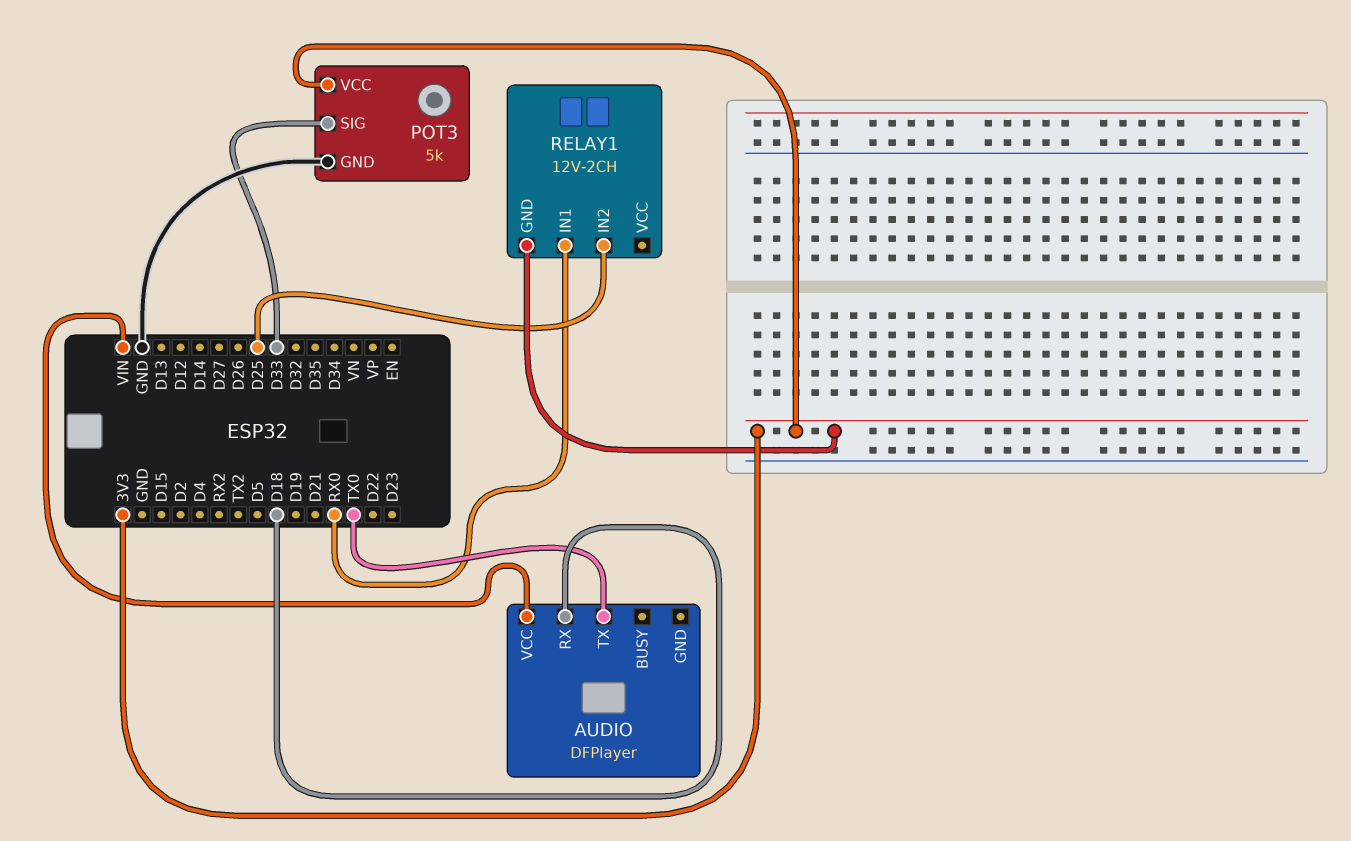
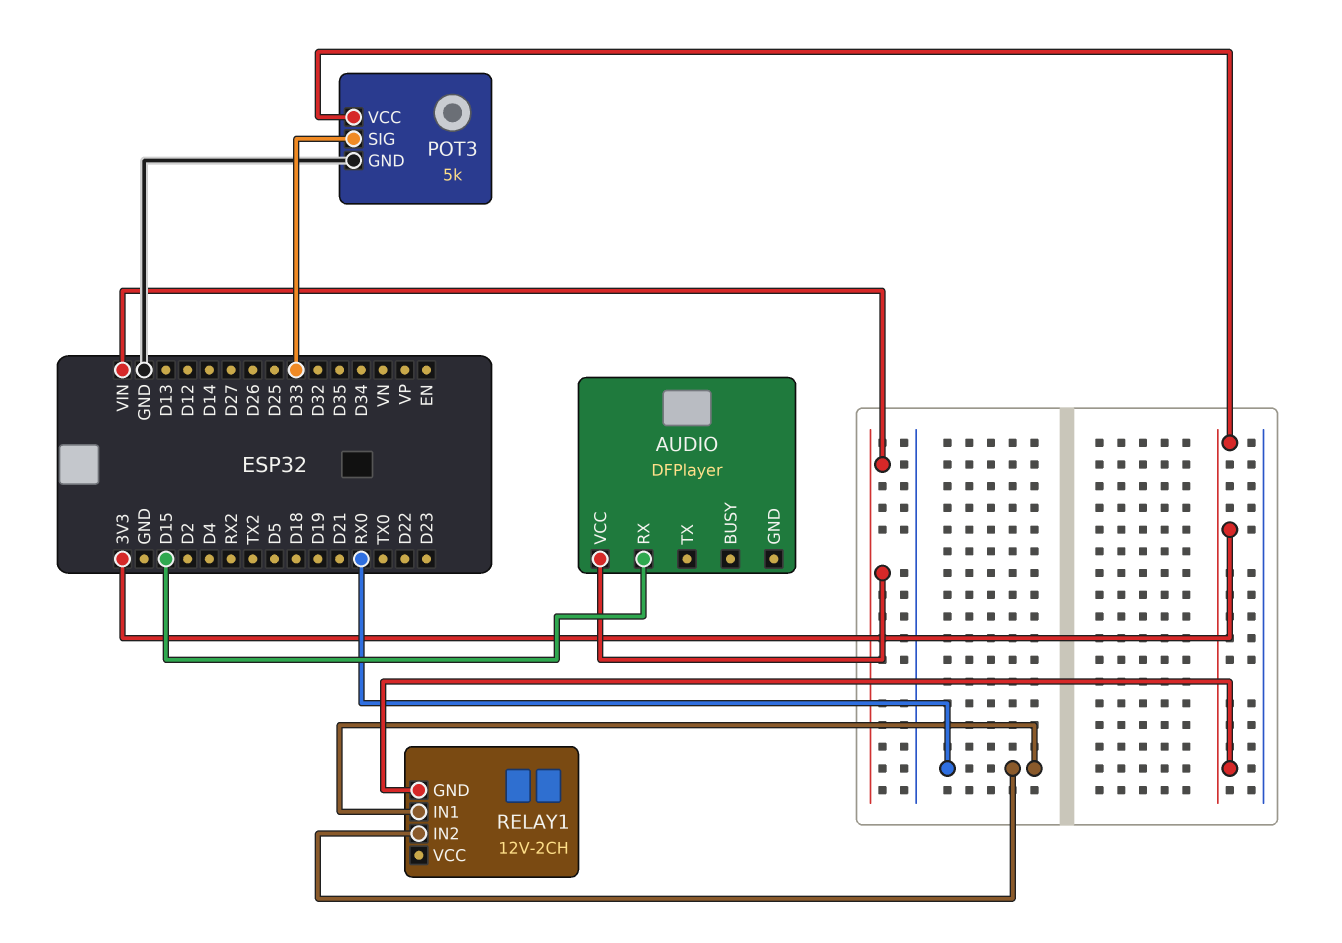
AUDIO pin RX: D18 -> D15
AUDIO pin TX: TX0 -> none
RELAY1 pin IN2: D25 -> RX0

